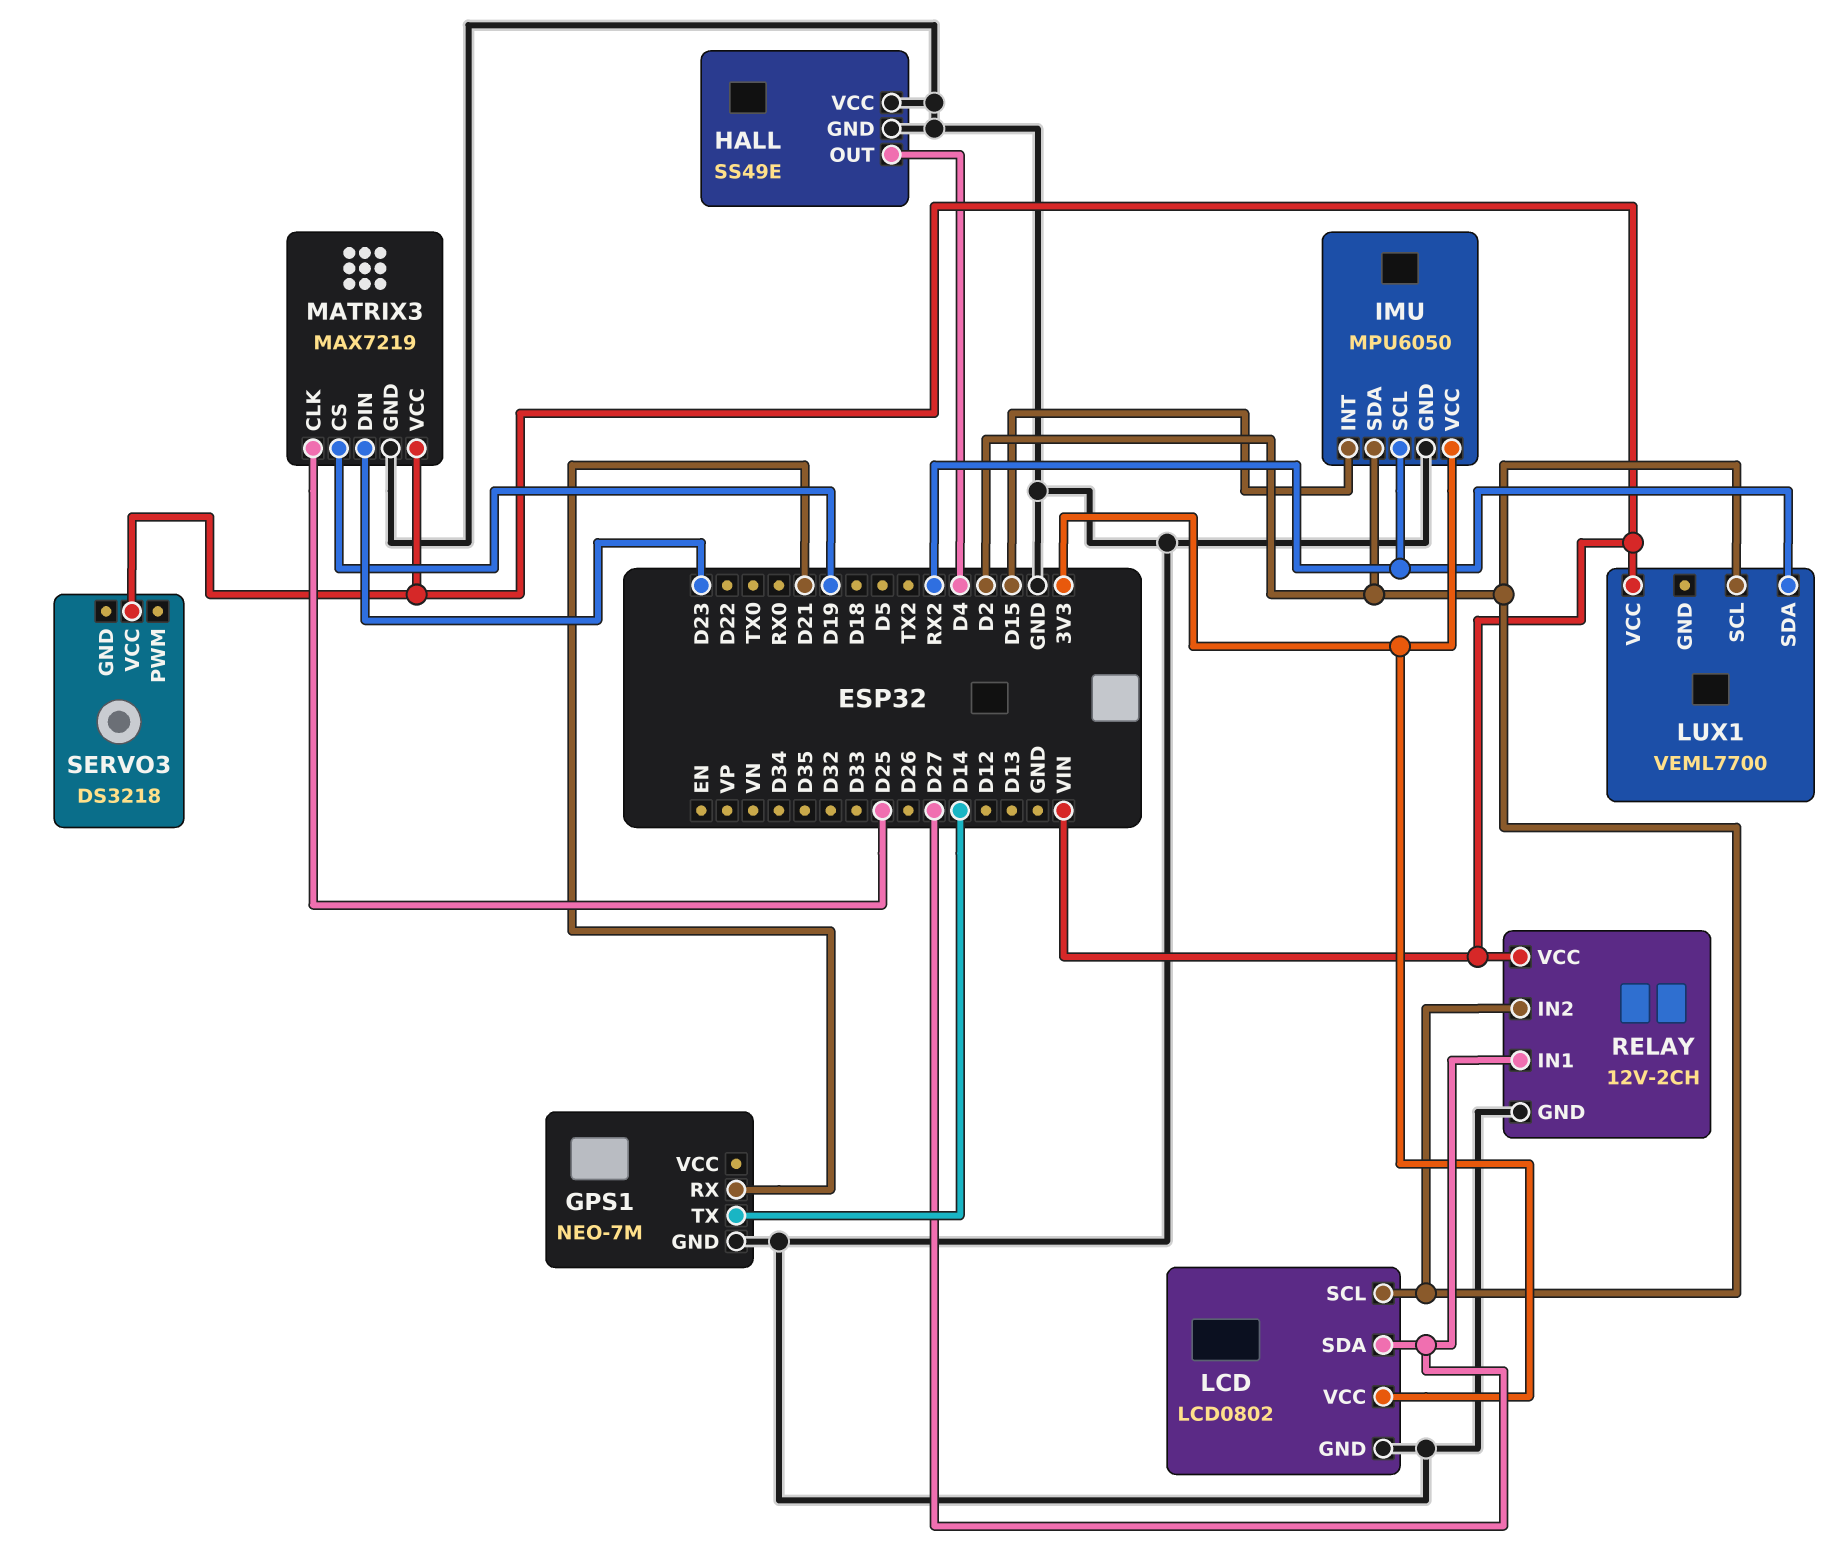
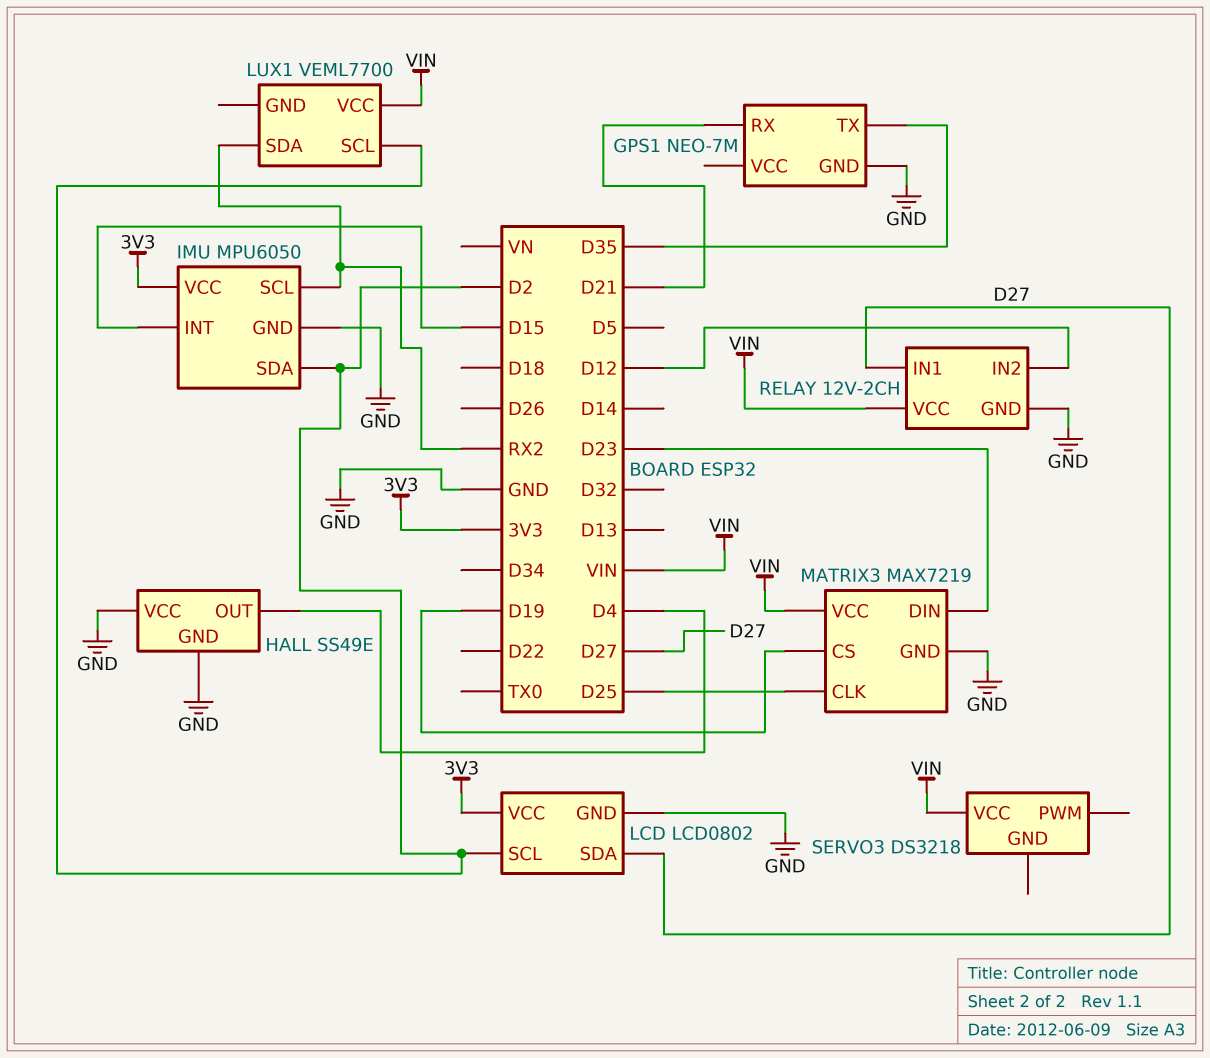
GPS1 pin TX: D14 -> D35
RELAY pin IN2: D2 -> D12

